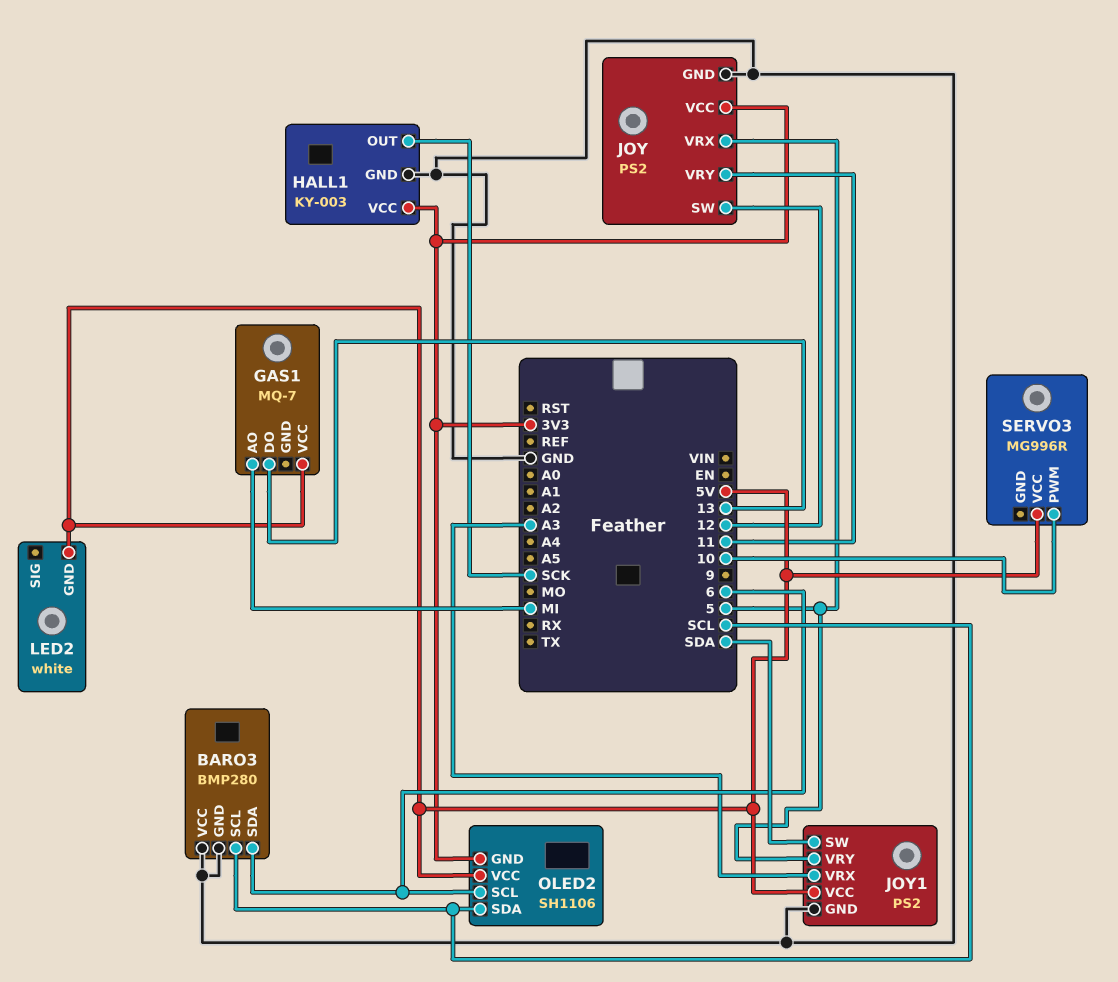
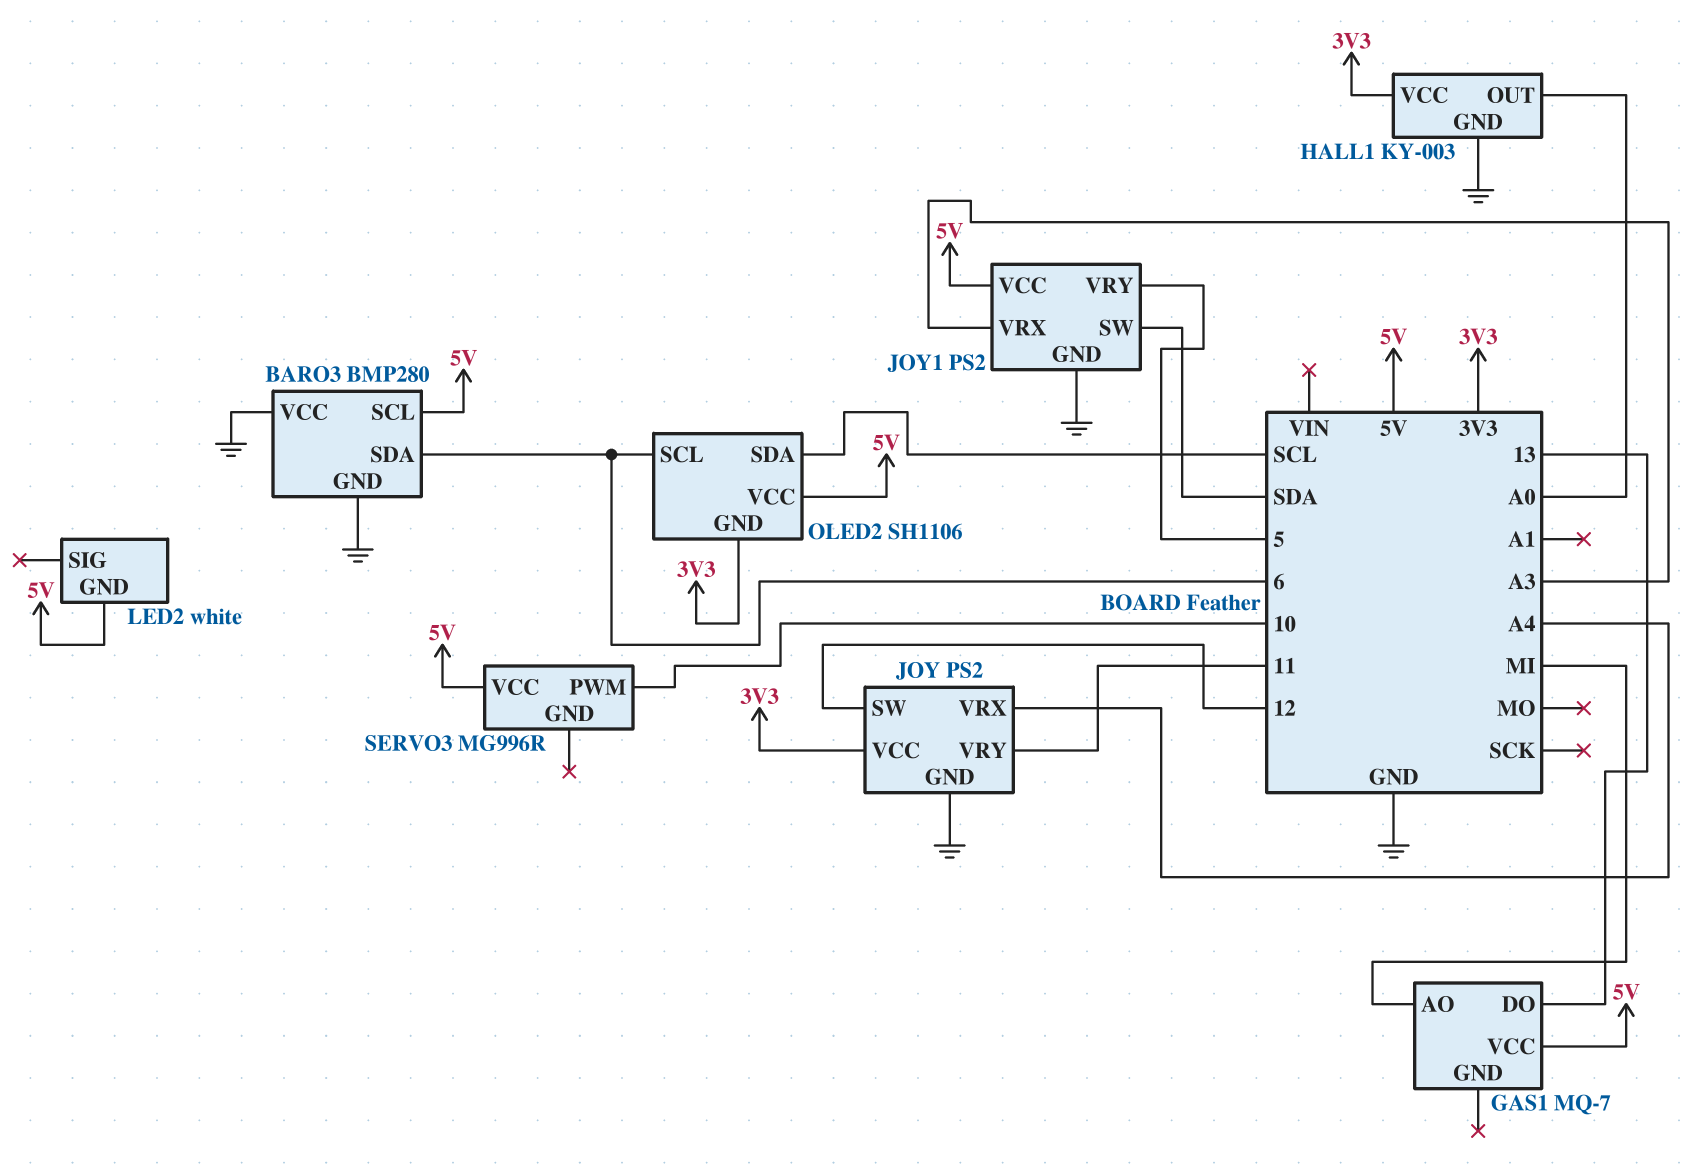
BARO3 pin SCL: SCL -> 5V
HALL1 pin OUT: SCK -> A0
JOY pin VRX: 5 -> A4

